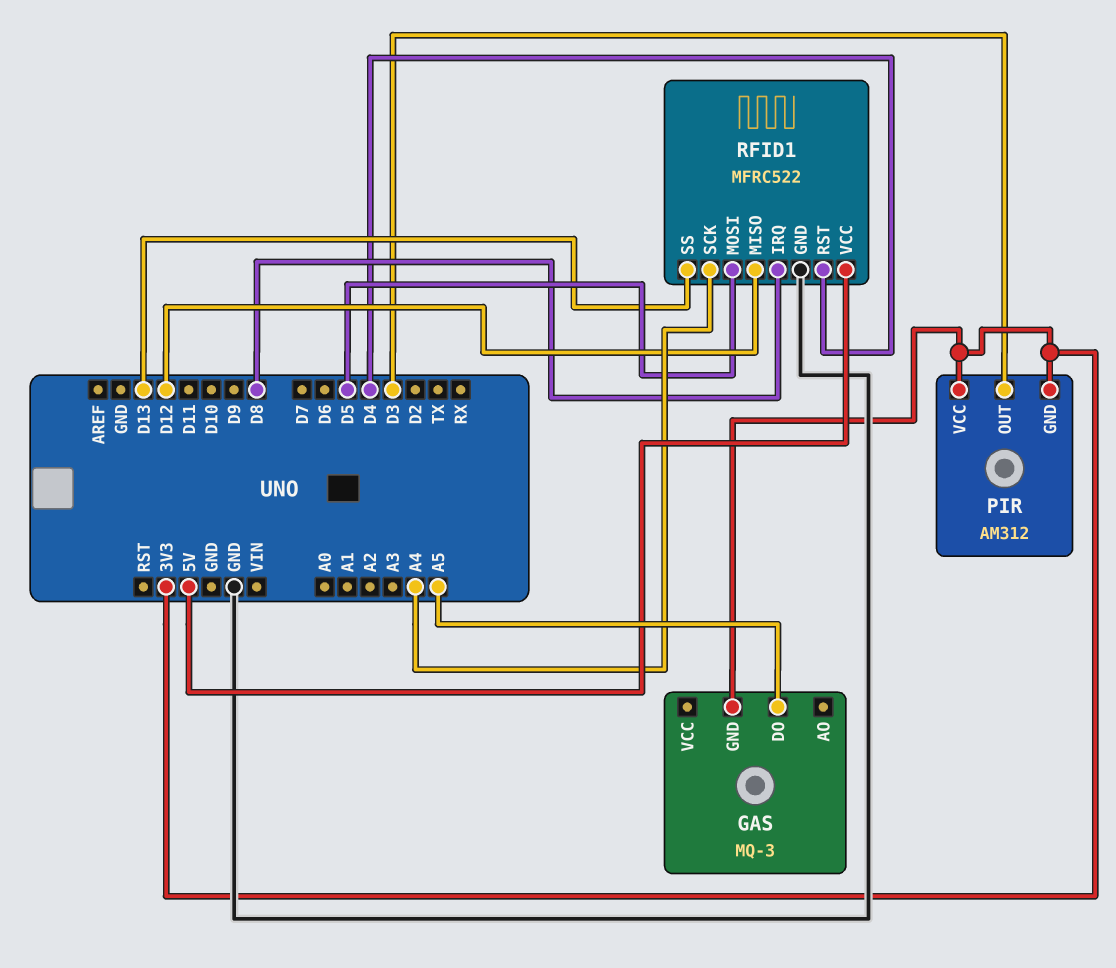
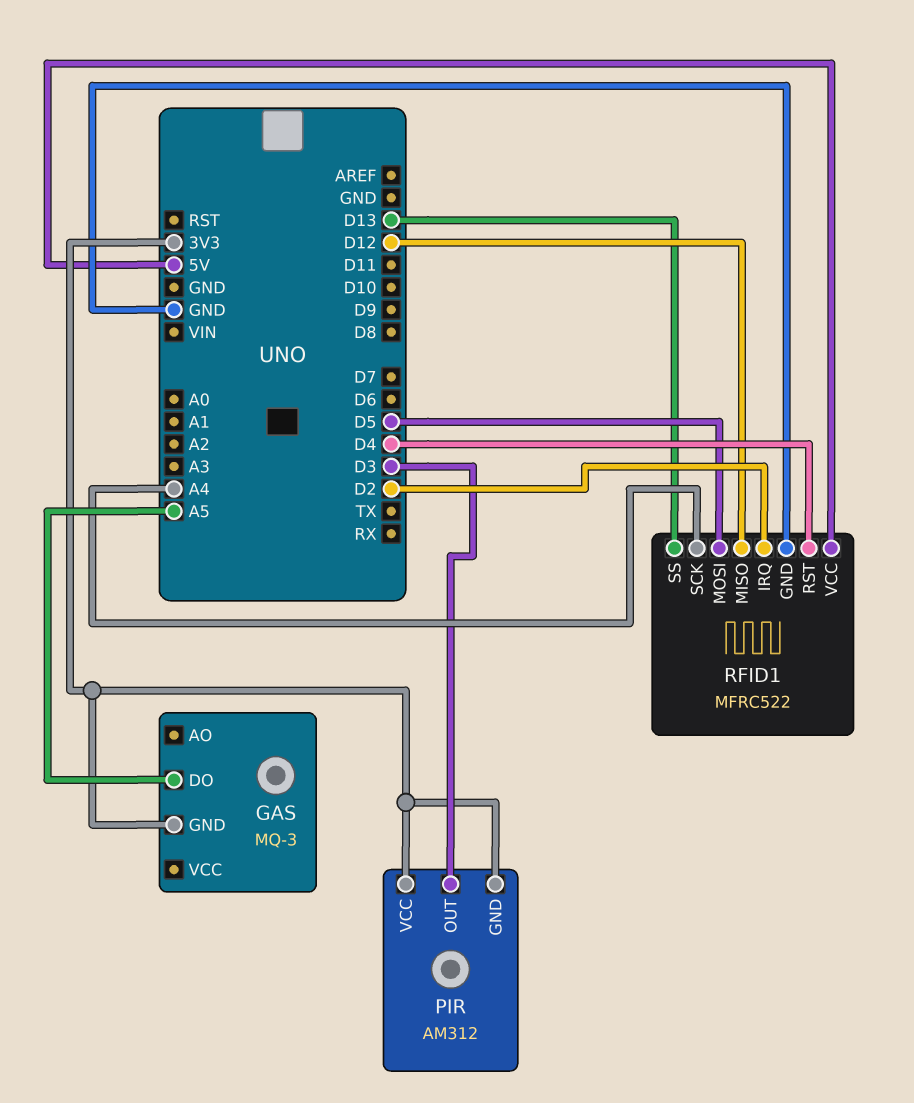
RFID1 pin IRQ: D8 -> D2

